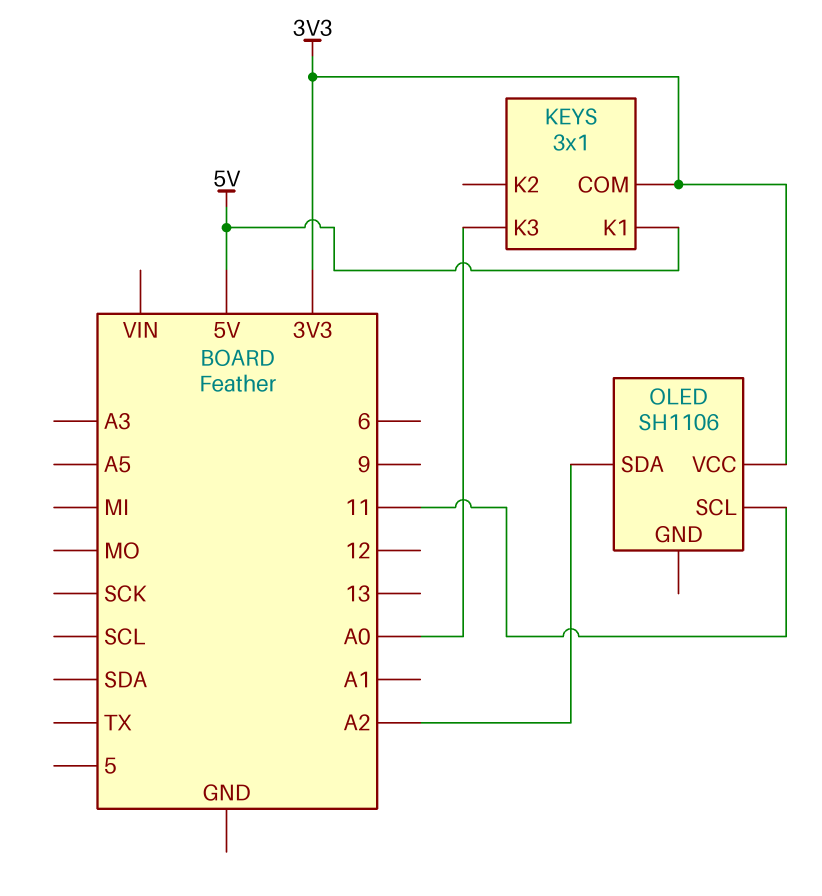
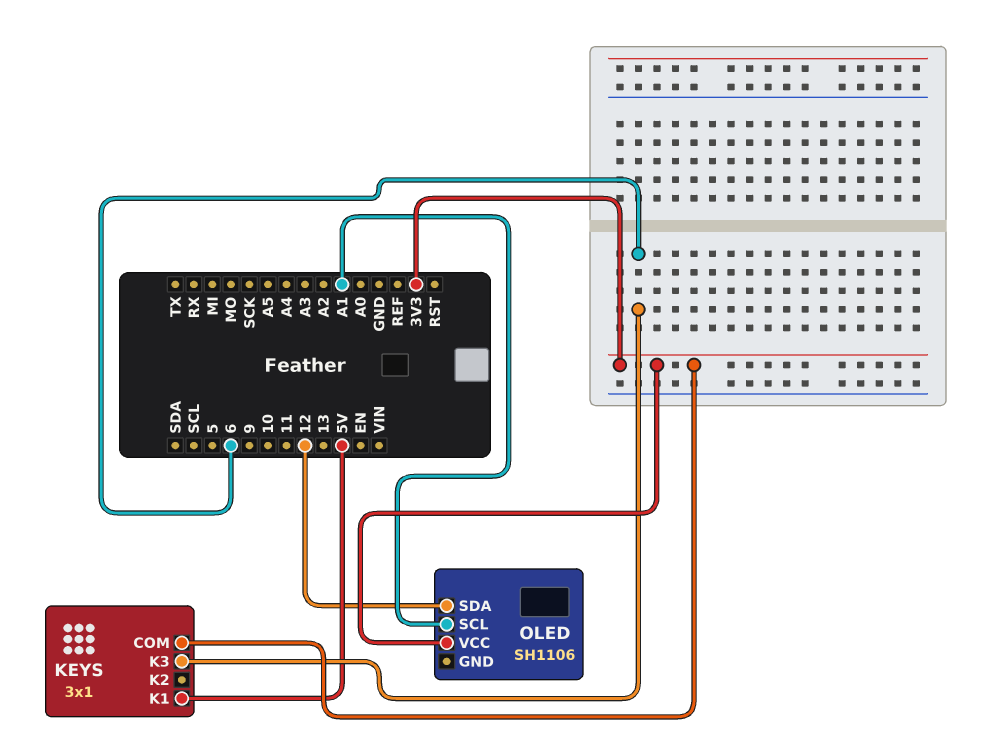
KEYS pin K3: A0 -> 6
OLED pin SCL: 11 -> A1
OLED pin SDA: A2 -> 12

